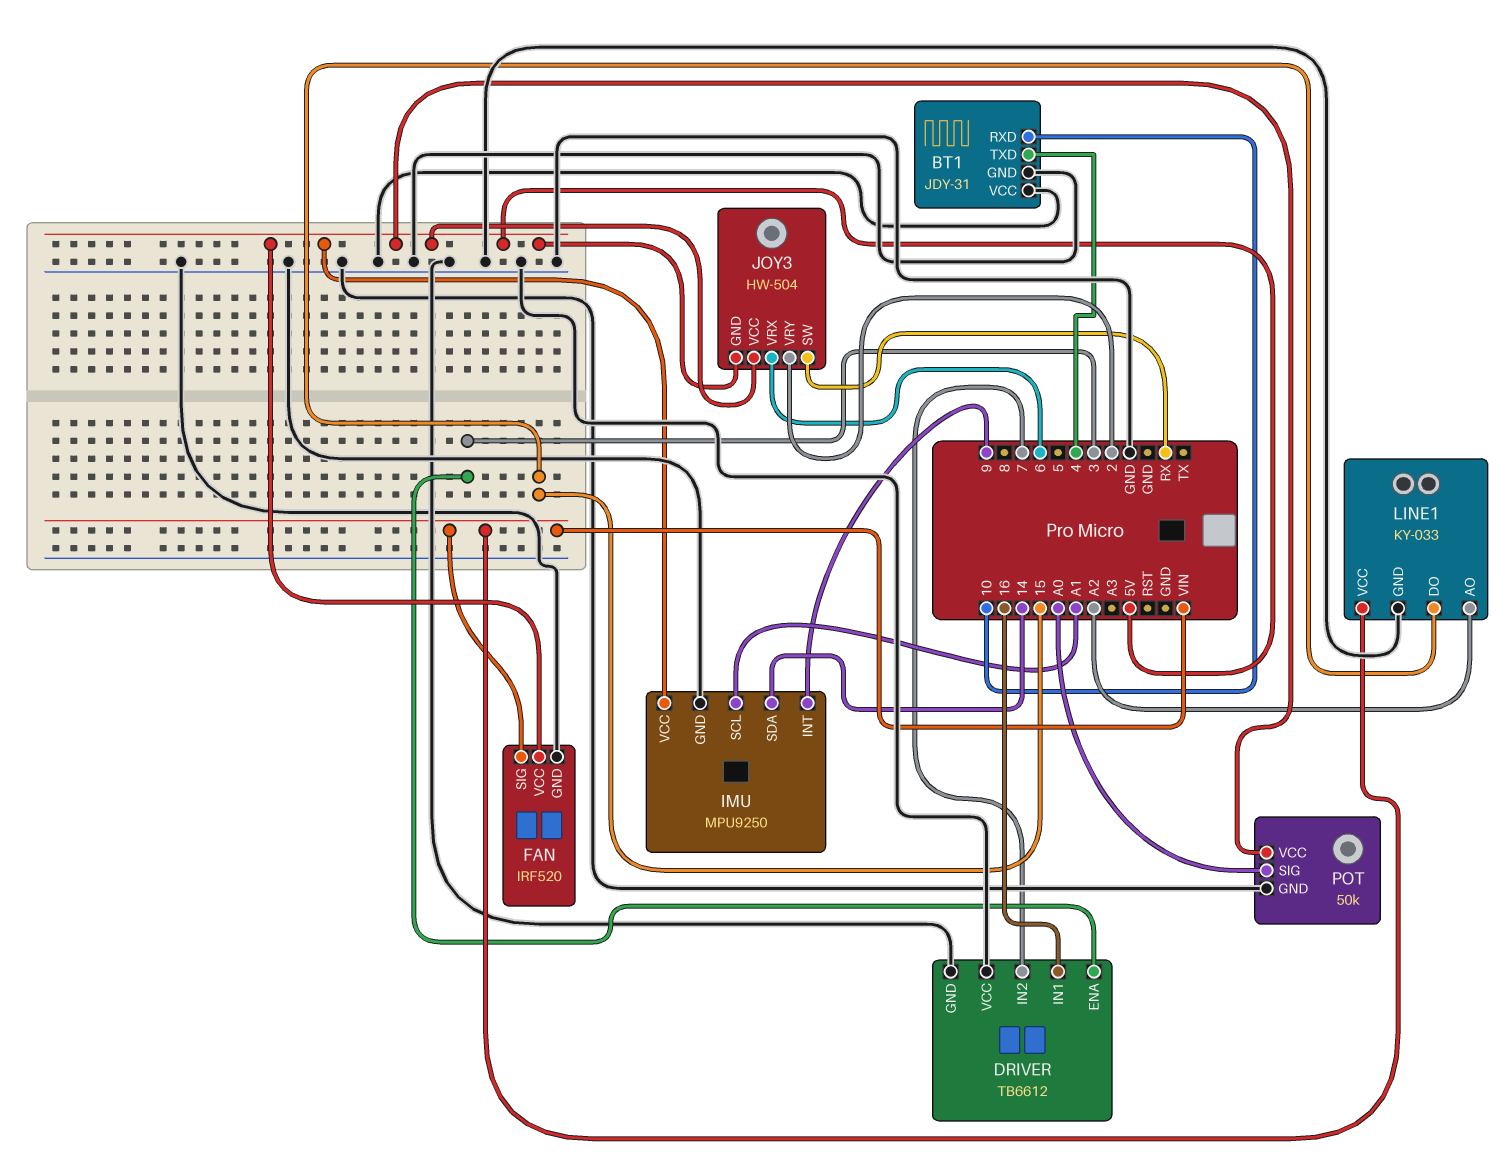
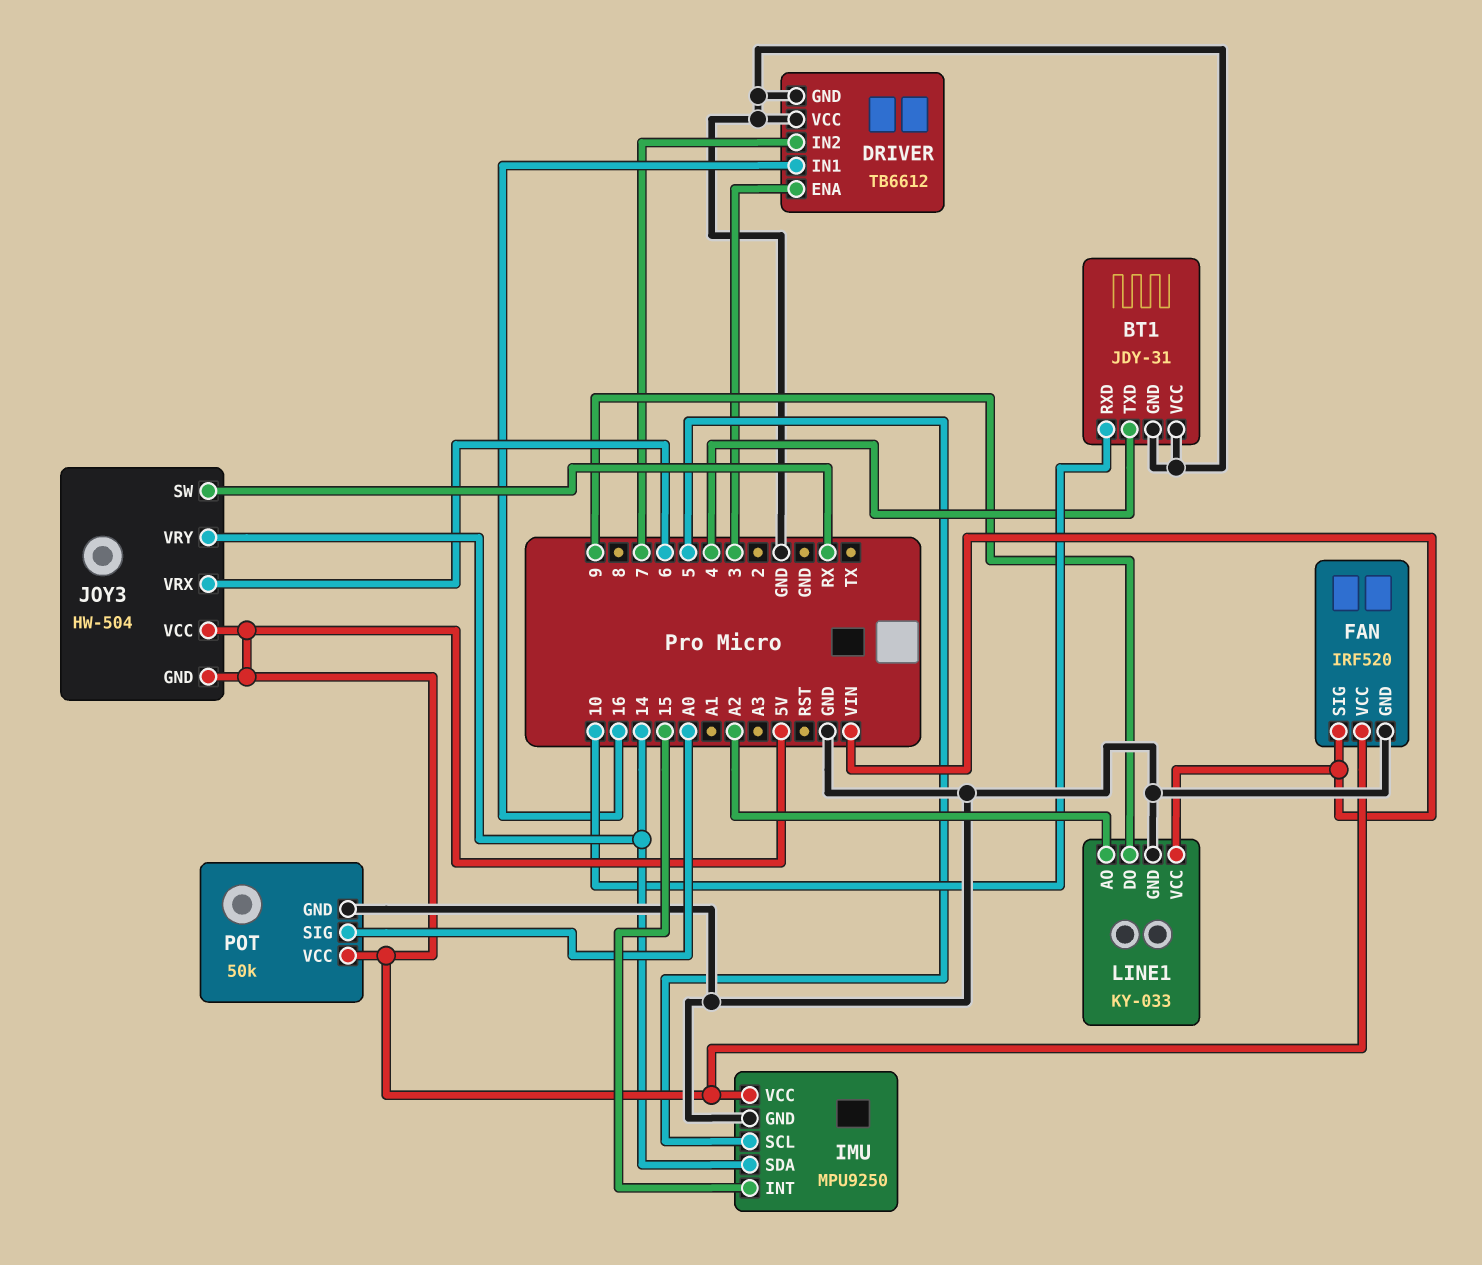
IMU pin INT: 9 -> 15
IMU pin SCL: A1 -> 5
JOY3 pin VRY: 2 -> 14
LINE1 pin DO: 15 -> 9

